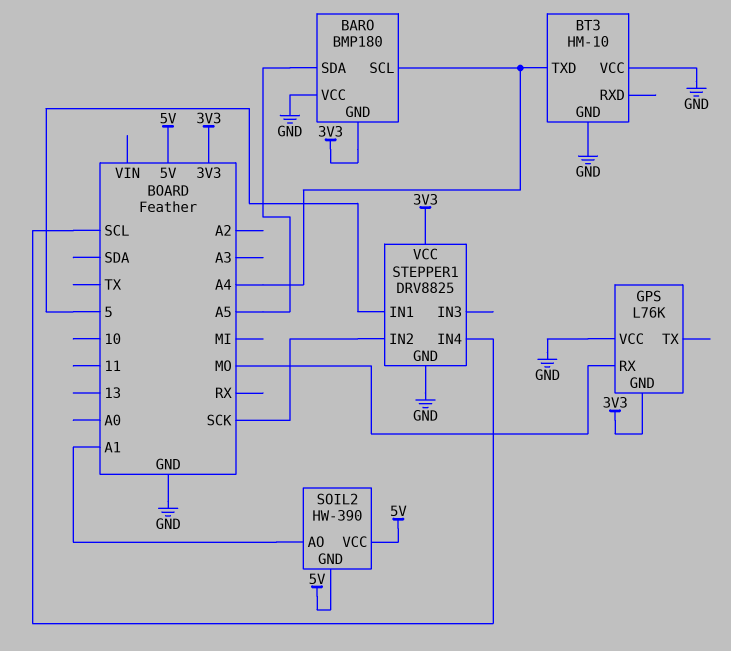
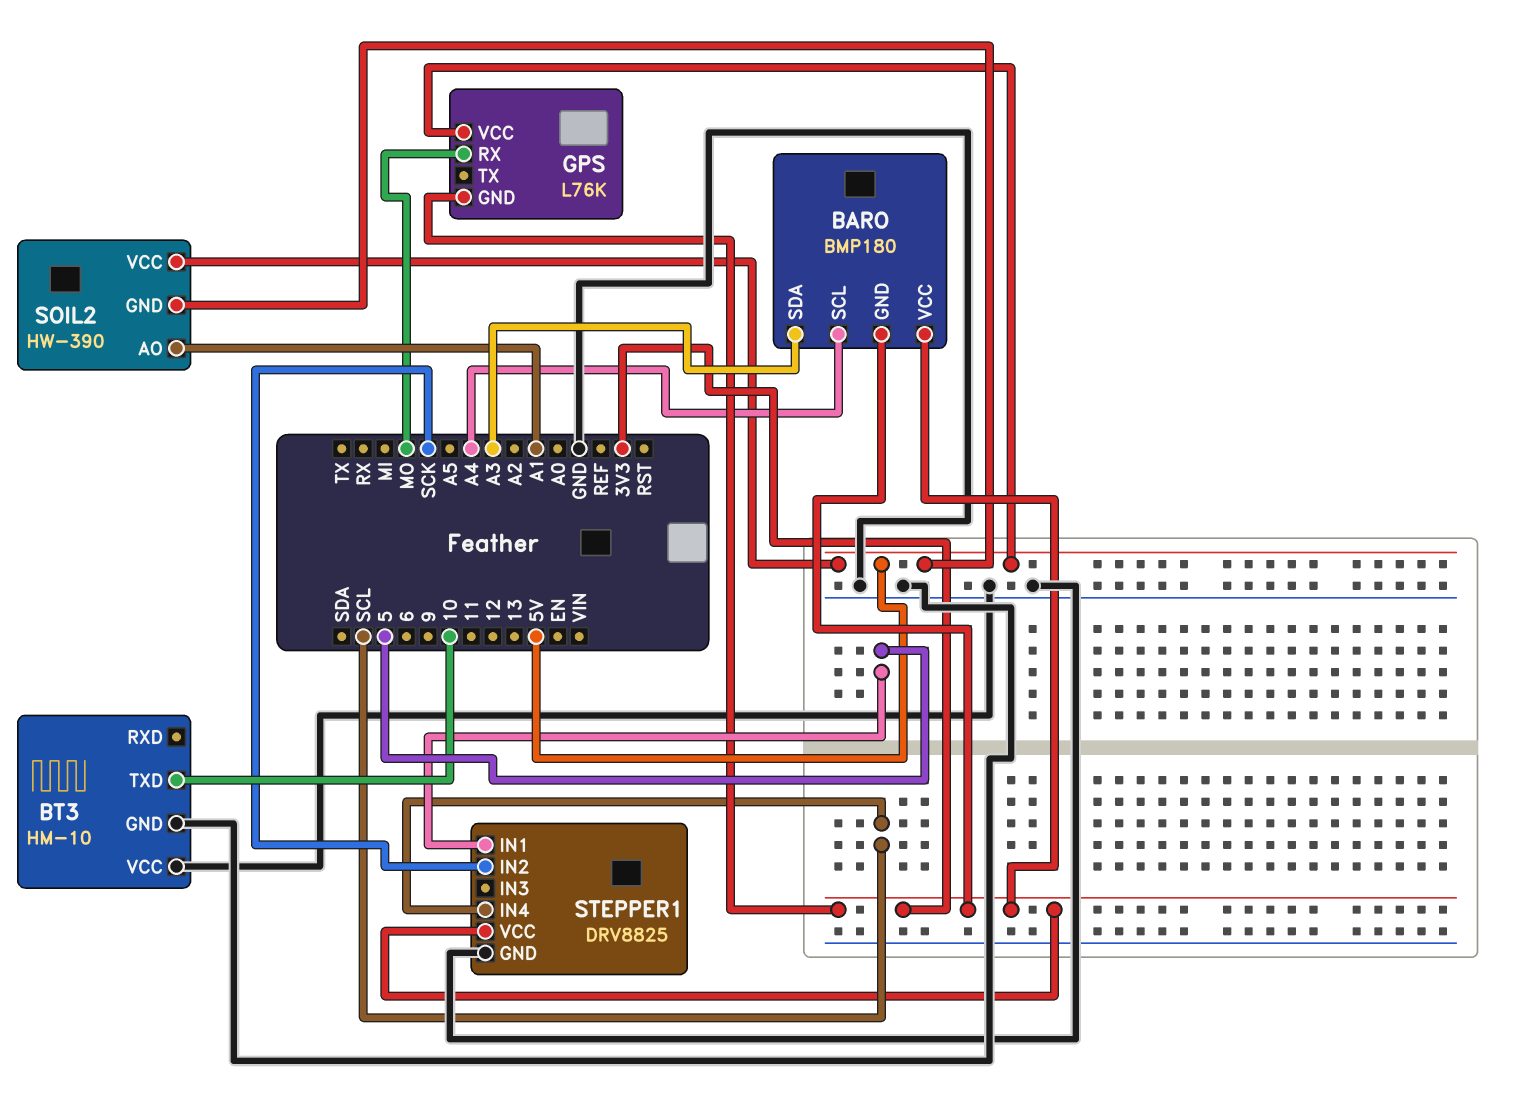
BARO pin SDA: A5 -> A3
BARO pin VCC: GND -> 3V3
BT3 pin TXD: A4 -> 10
GPS pin VCC: GND -> 5V

